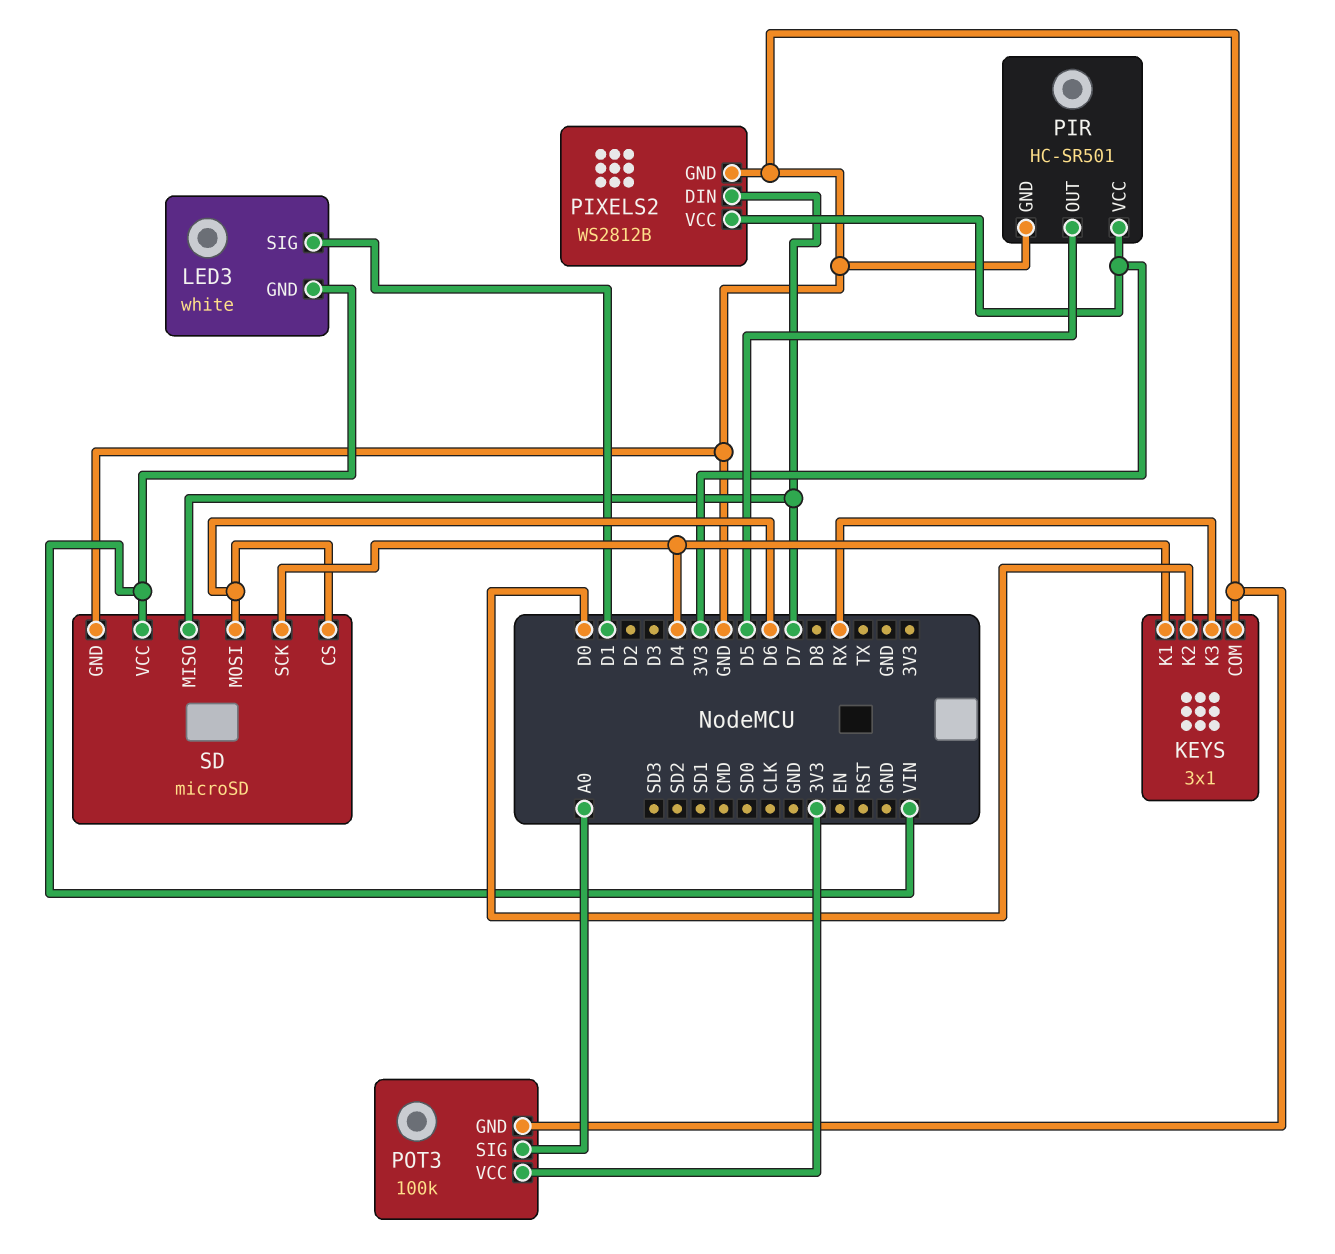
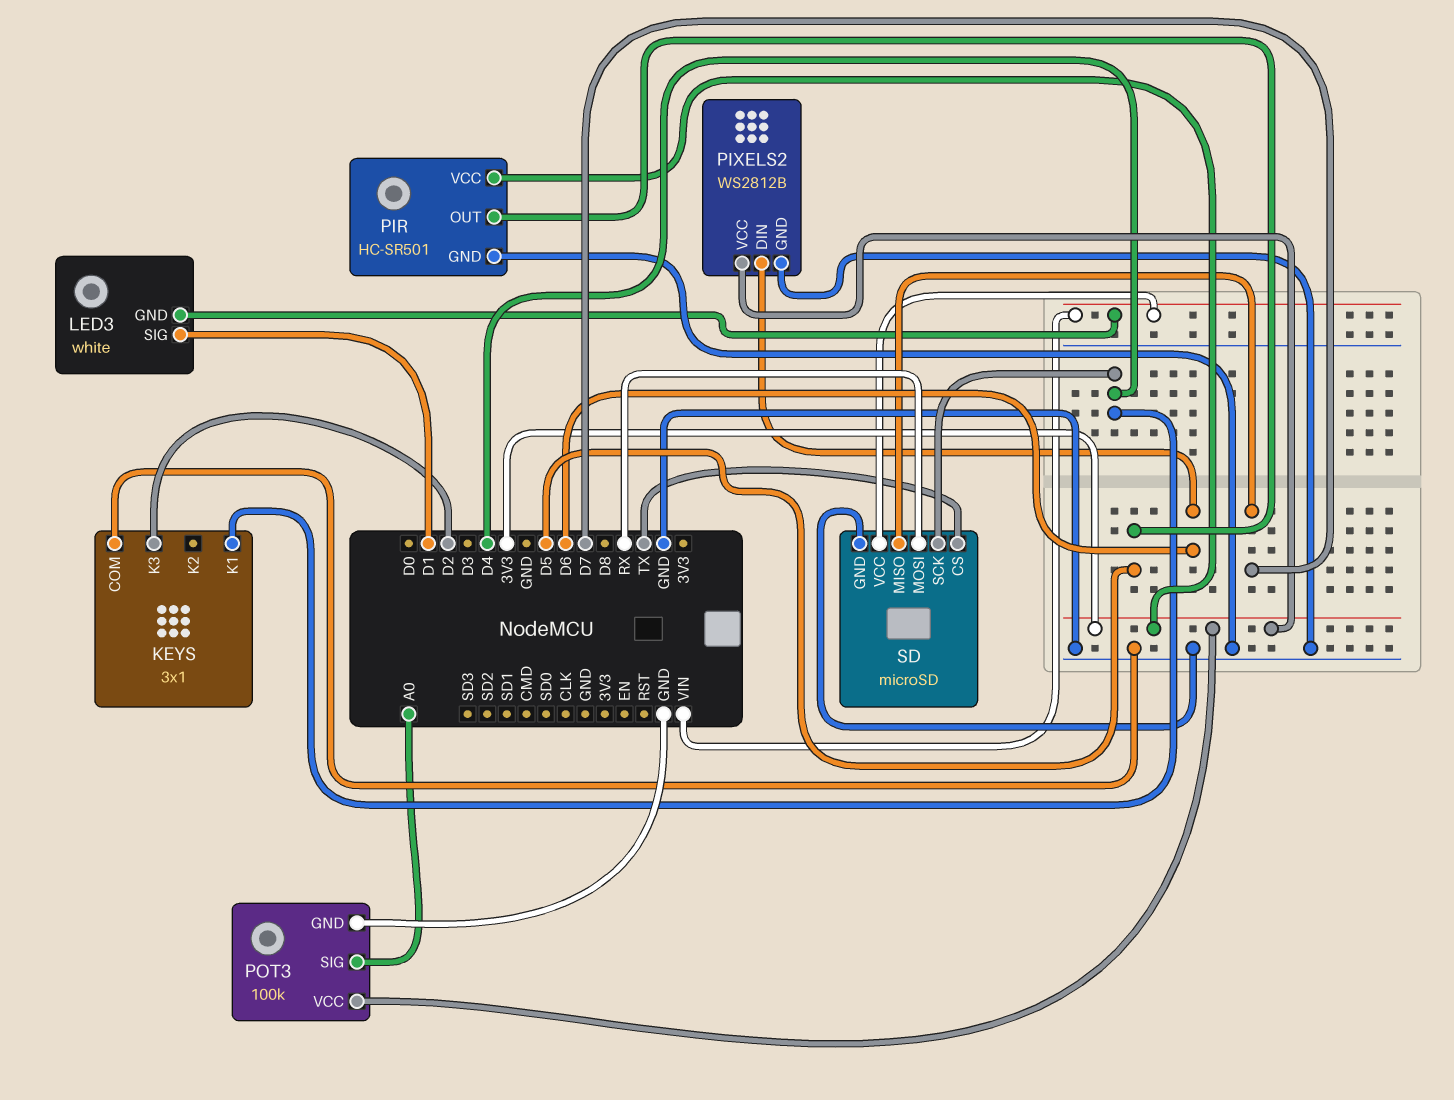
KEYS pin K2: D0 -> none
KEYS pin K3: RX -> D2
PIXELS2 pin DIN: D7 -> D6
SD pin CS: D6 -> TX
SD pin MOSI: D6 -> RX

